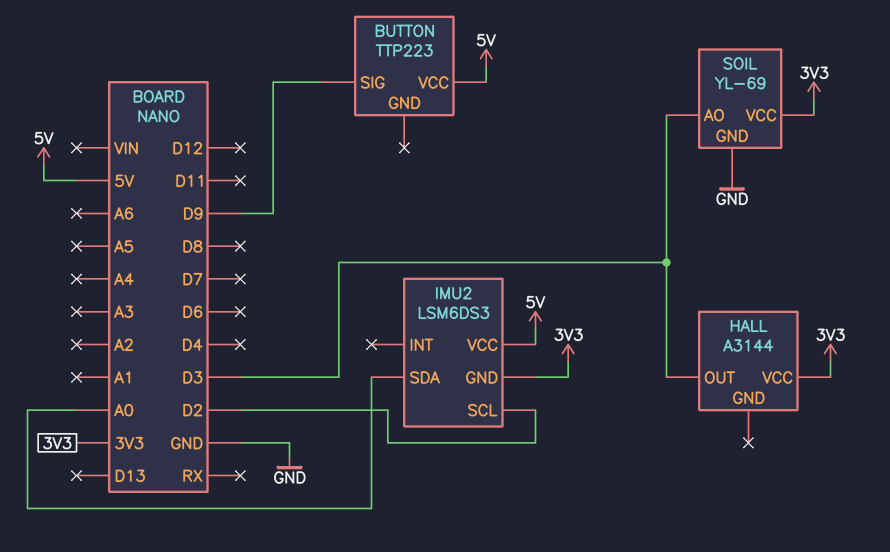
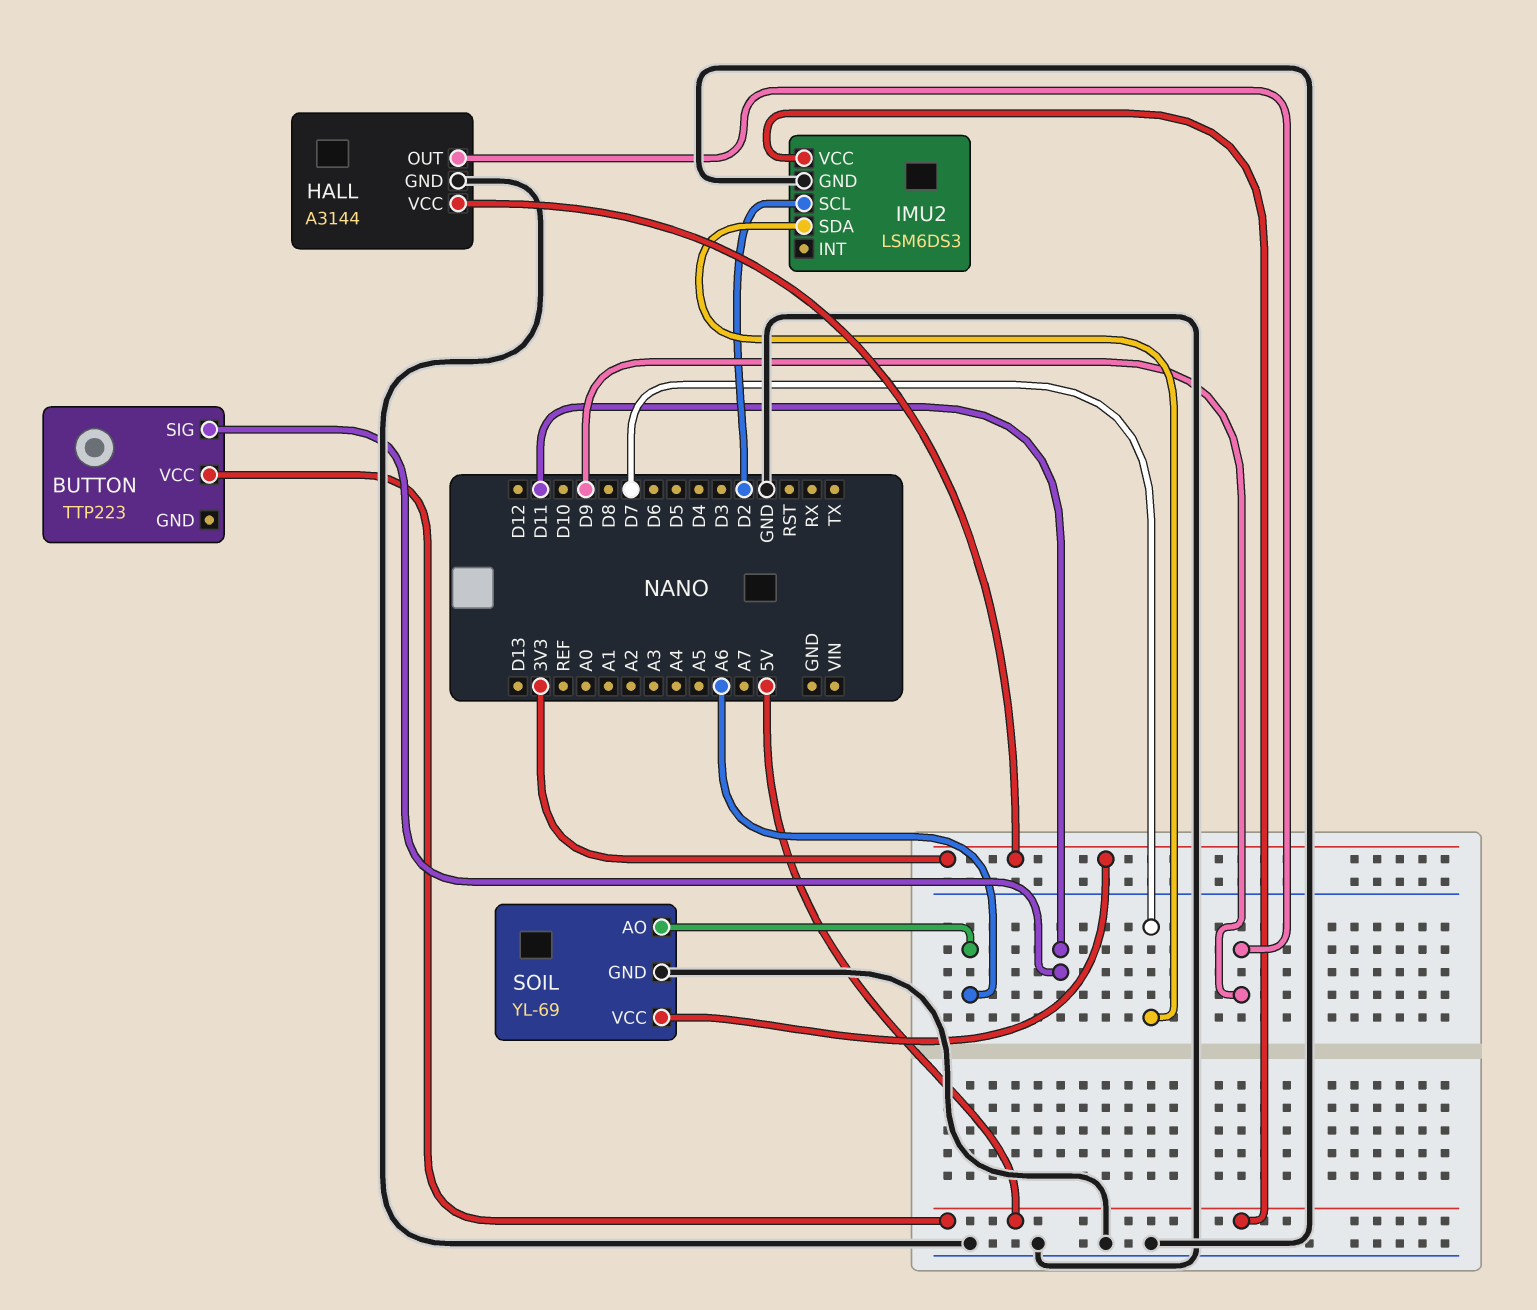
BUTTON pin SIG: D9 -> D11
HALL pin GND: none -> GND
HALL pin OUT: D3 -> D9
IMU2 pin GND: 3V3 -> GND
IMU2 pin SDA: A0 -> D7
SOIL pin AO: D3 -> A6

